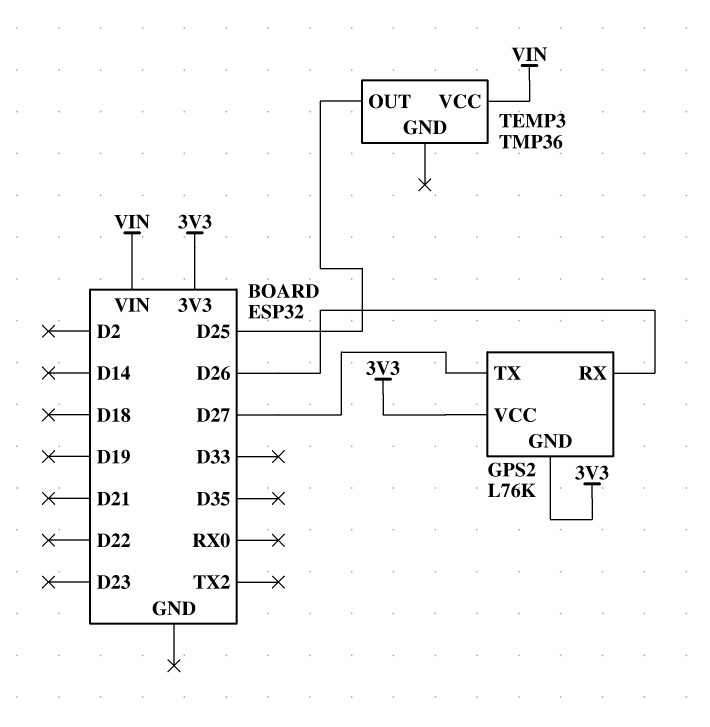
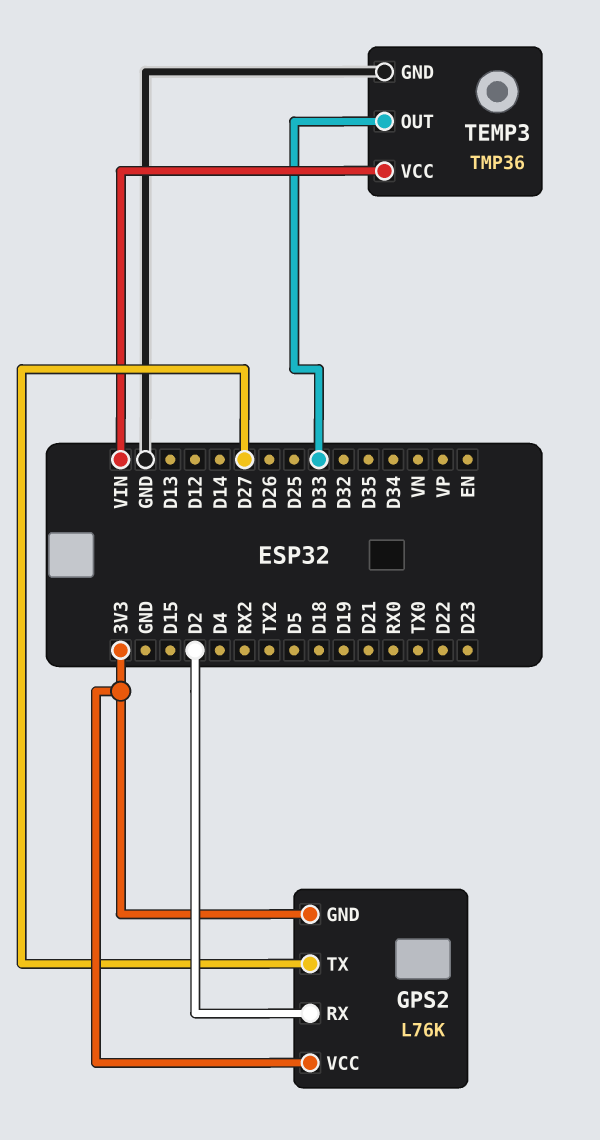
GPS2 pin RX: D26 -> D2
TEMP3 pin GND: none -> GND
TEMP3 pin OUT: D25 -> D33

